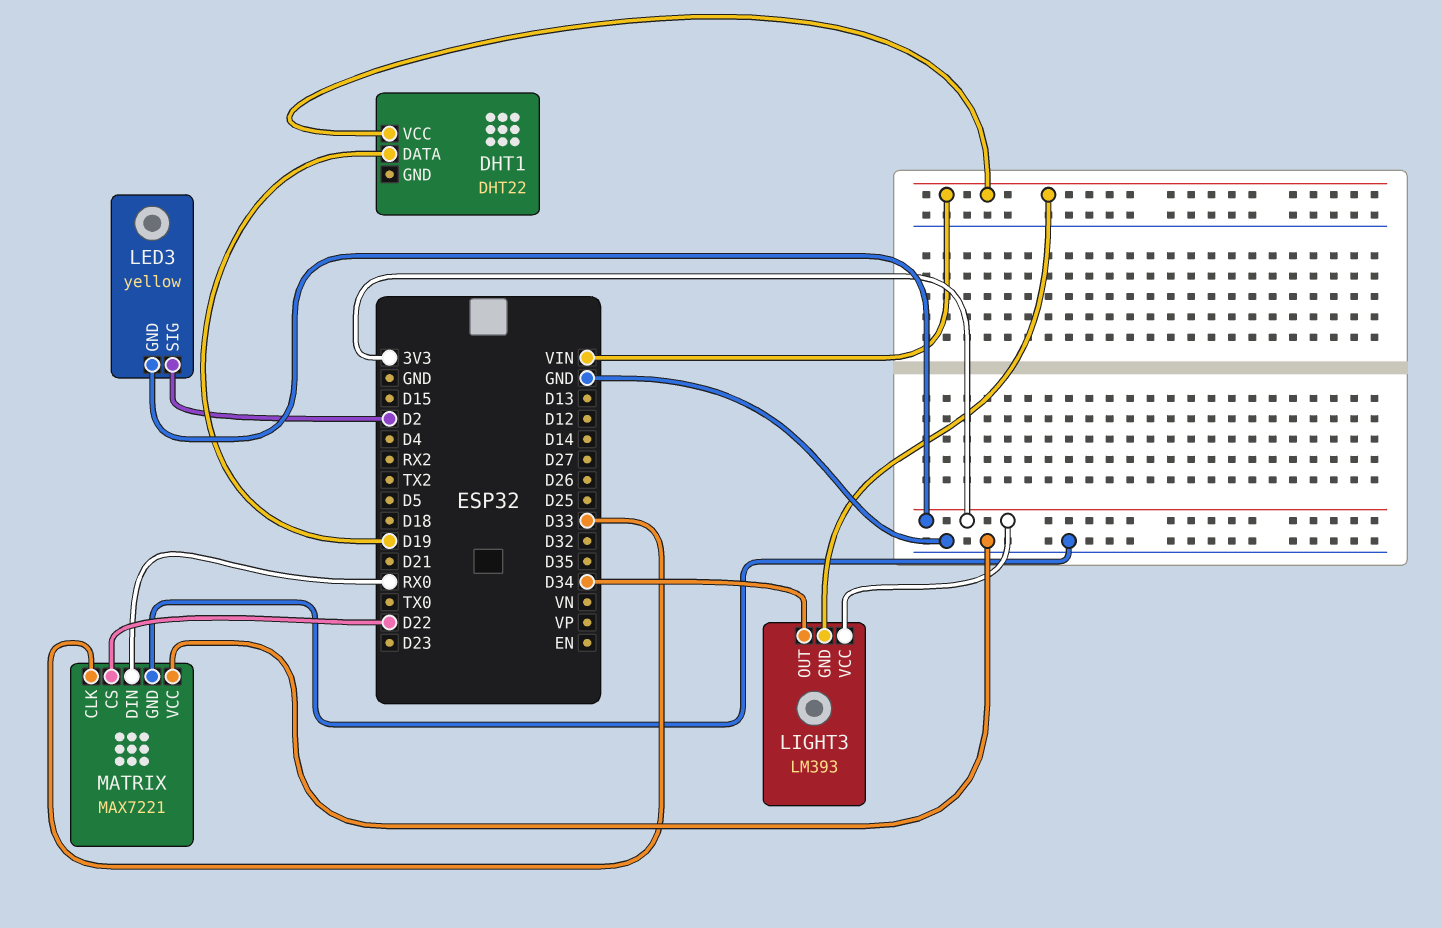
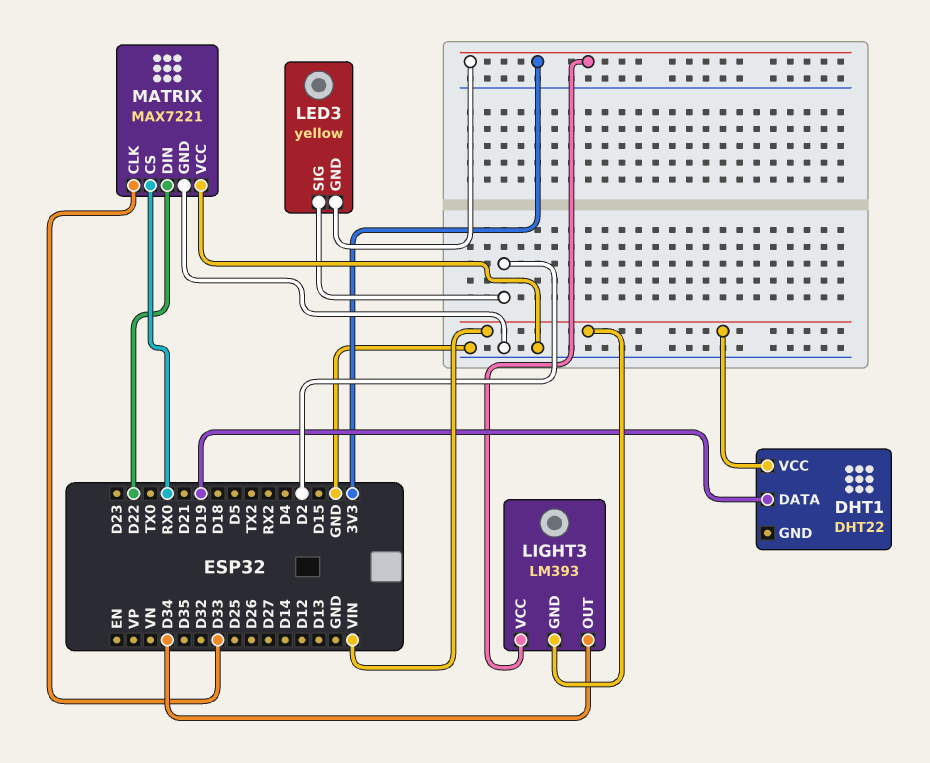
MATRIX pin CS: D22 -> RX0
MATRIX pin DIN: RX0 -> D22

